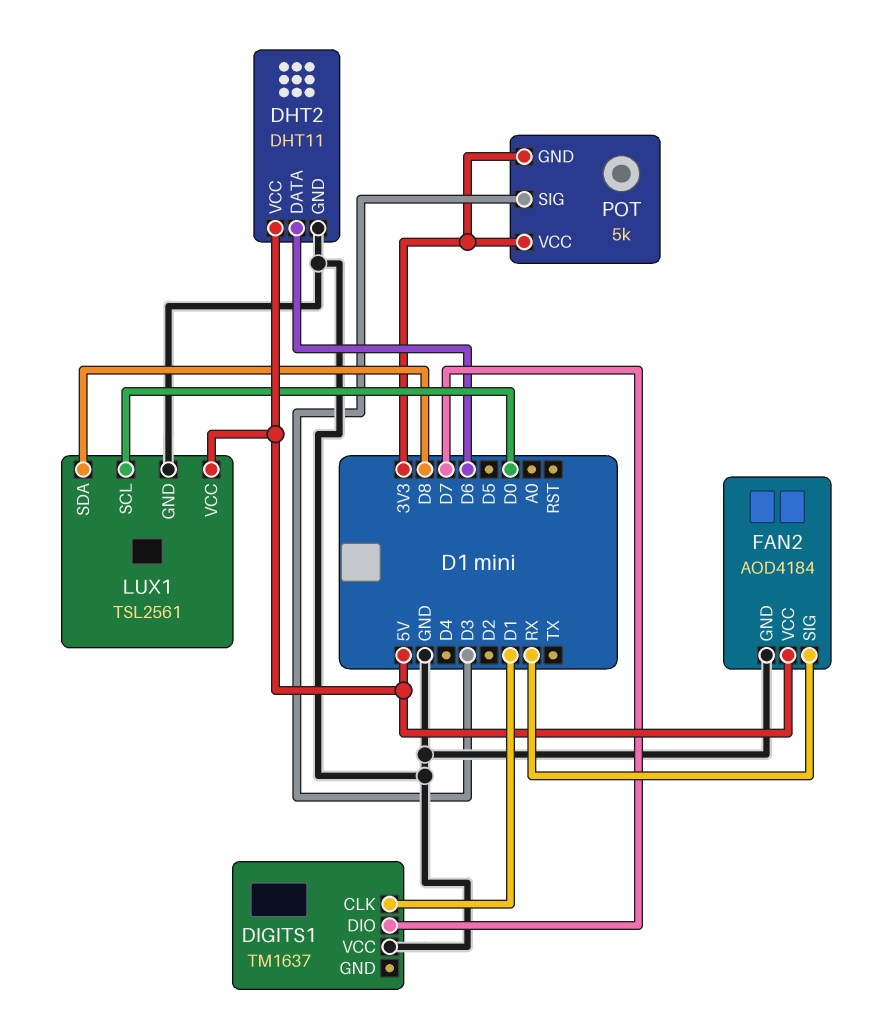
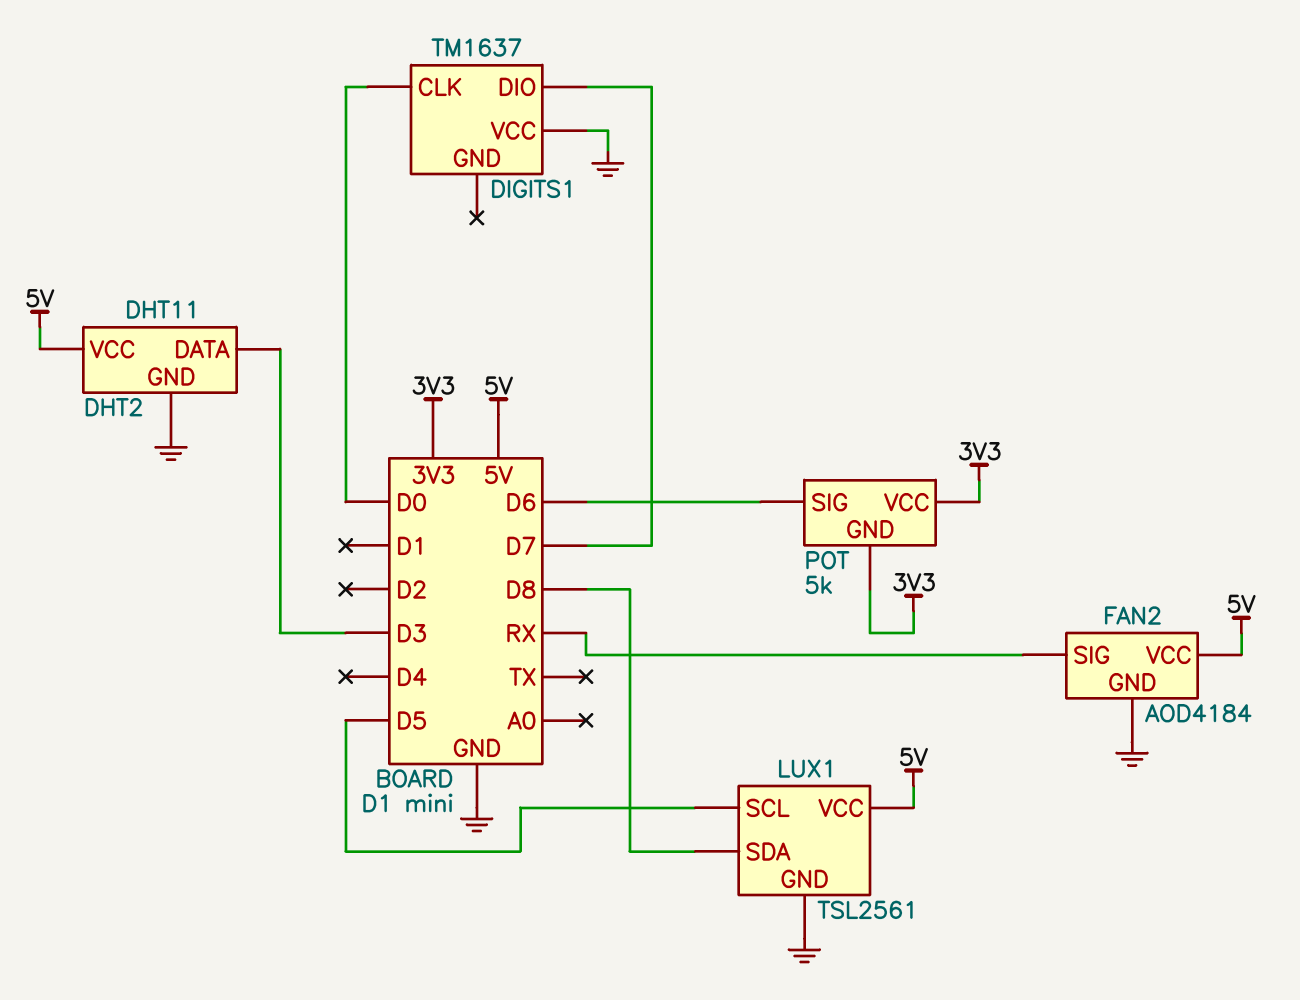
DHT2 pin DATA: D6 -> D3
DIGITS1 pin CLK: D1 -> D0
LUX1 pin SCL: D0 -> D5
POT pin SIG: D3 -> D6

